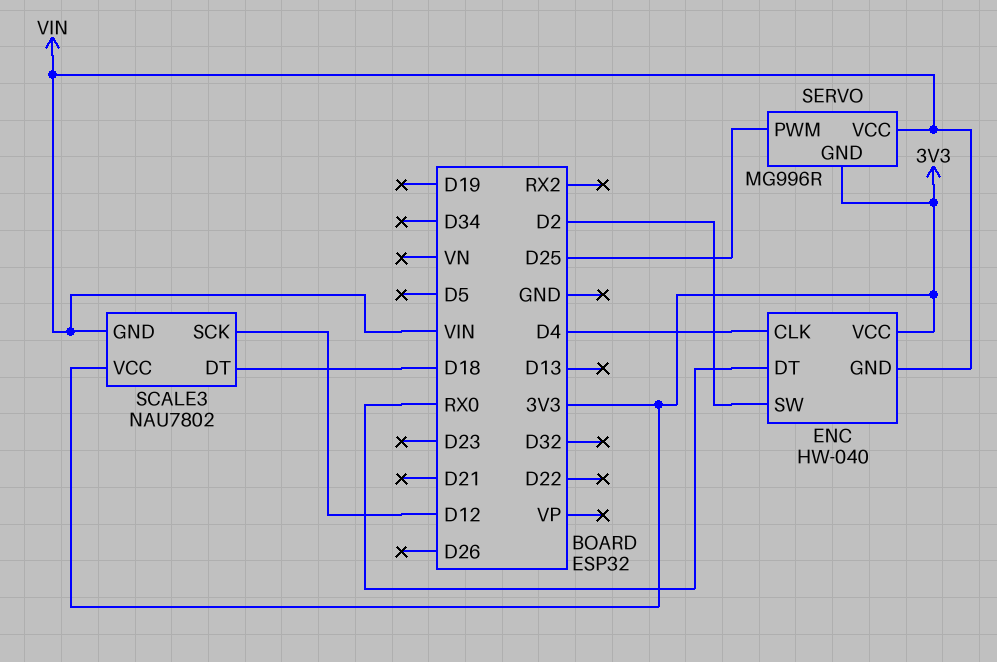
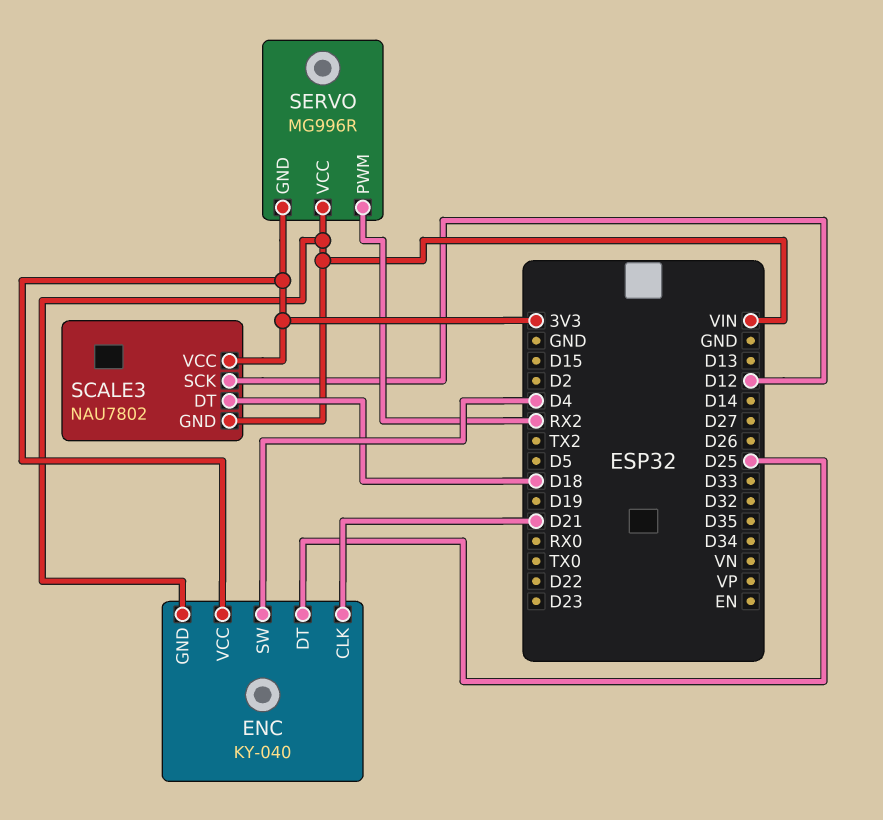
ENC: HW-040 -> KY-040
ENC pin CLK: D4 -> D21
ENC pin DT: RX0 -> D25
ENC pin SW: D2 -> D4
SERVO pin PWM: D25 -> RX2

